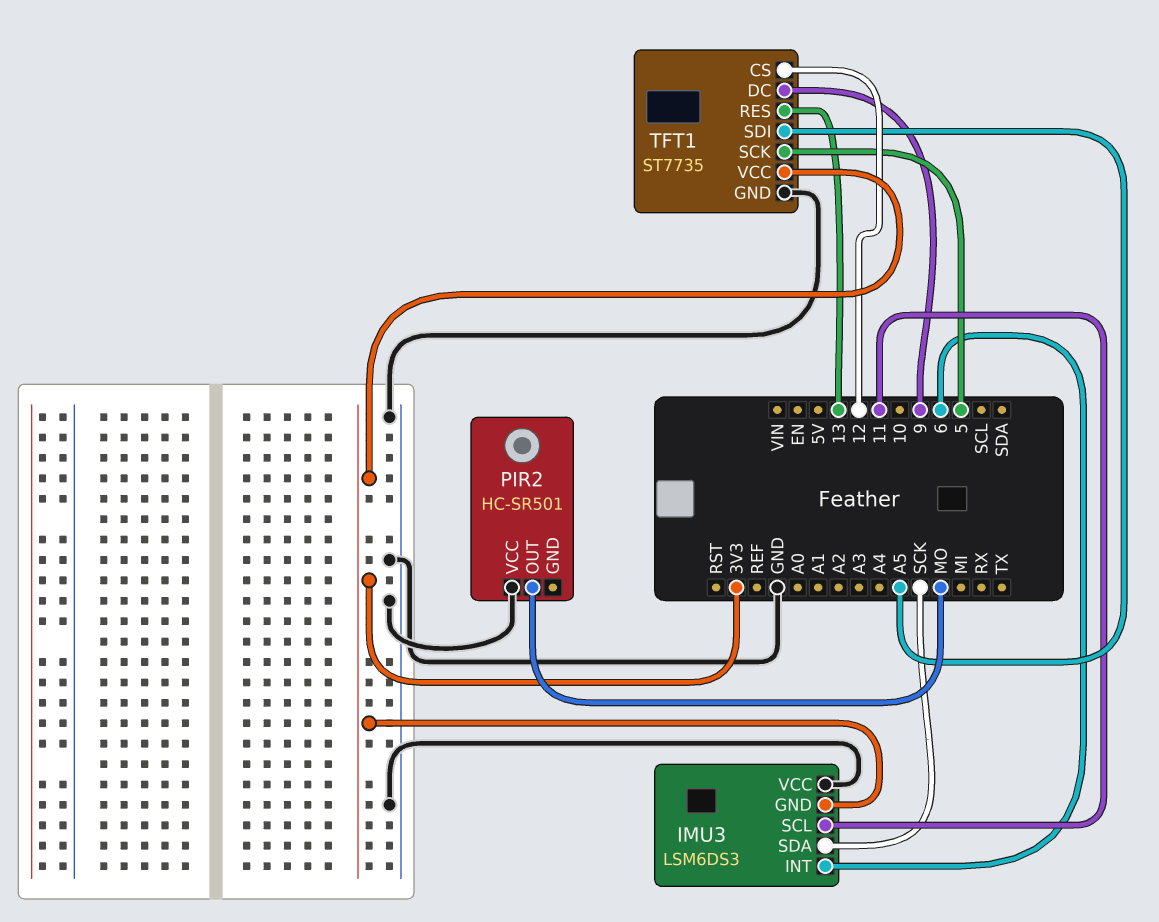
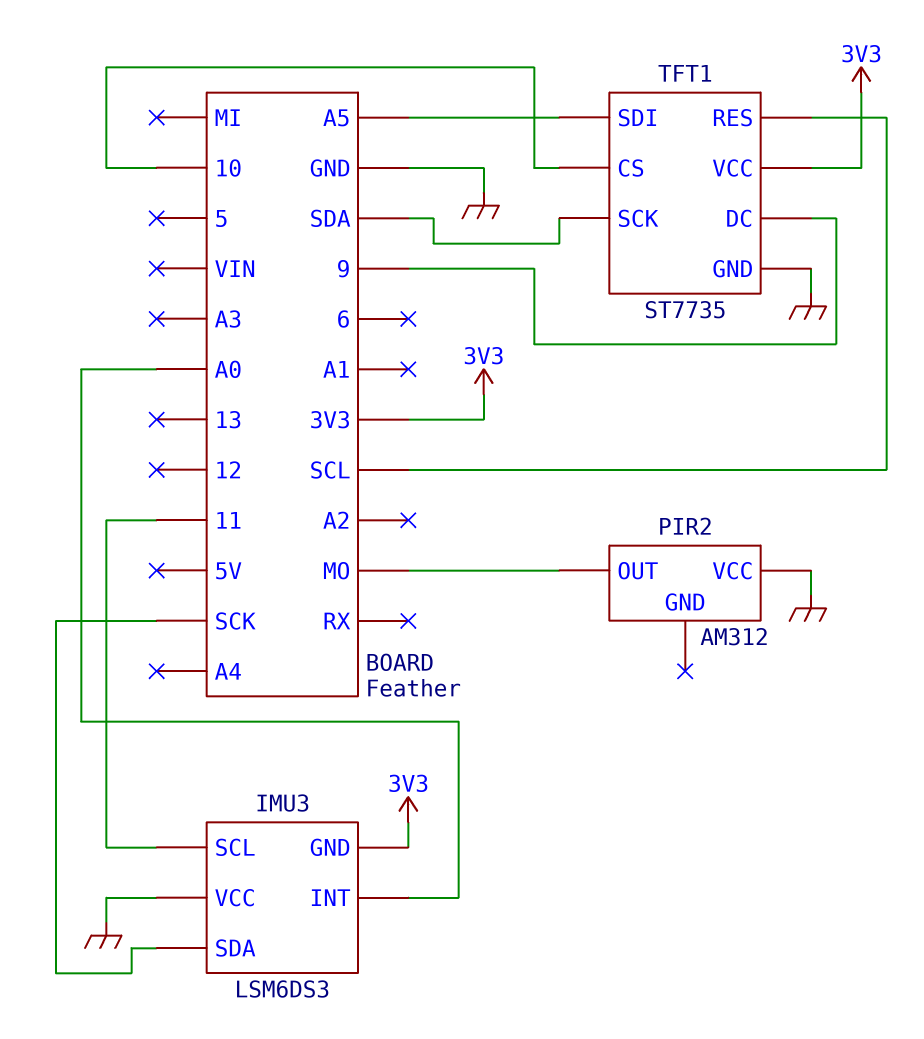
IMU3 pin INT: 6 -> A0
PIR2: HC-SR501 -> AM312
TFT1 pin CS: 12 -> 10
TFT1 pin RES: 13 -> SCL
TFT1 pin SCK: 5 -> SDA

